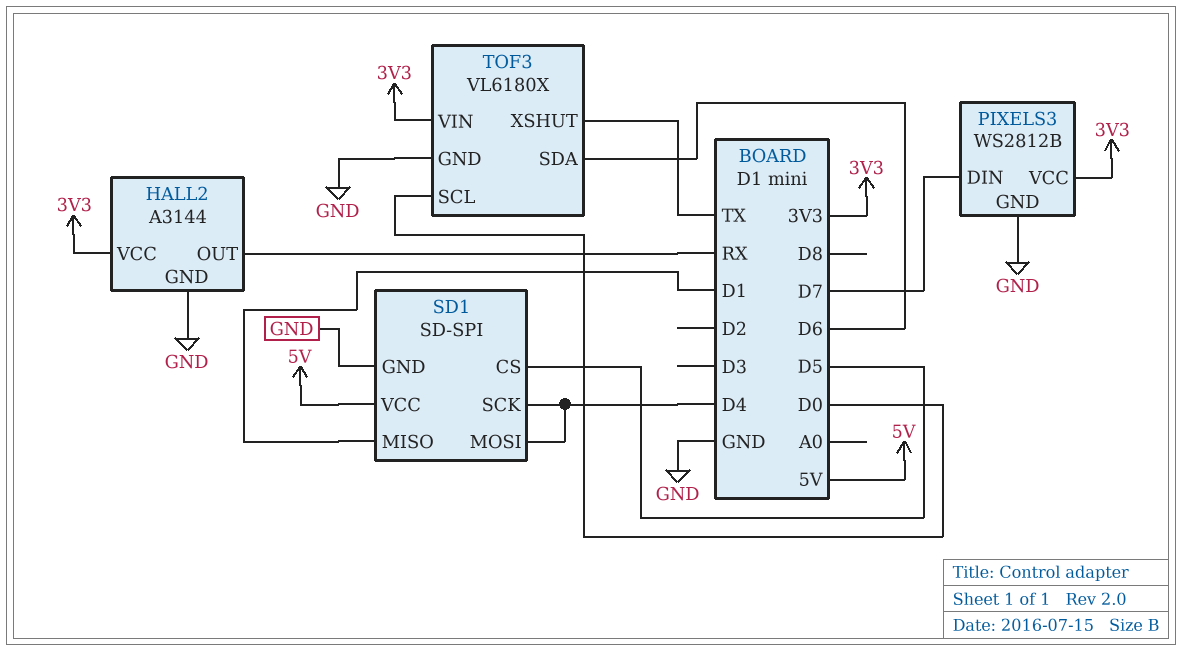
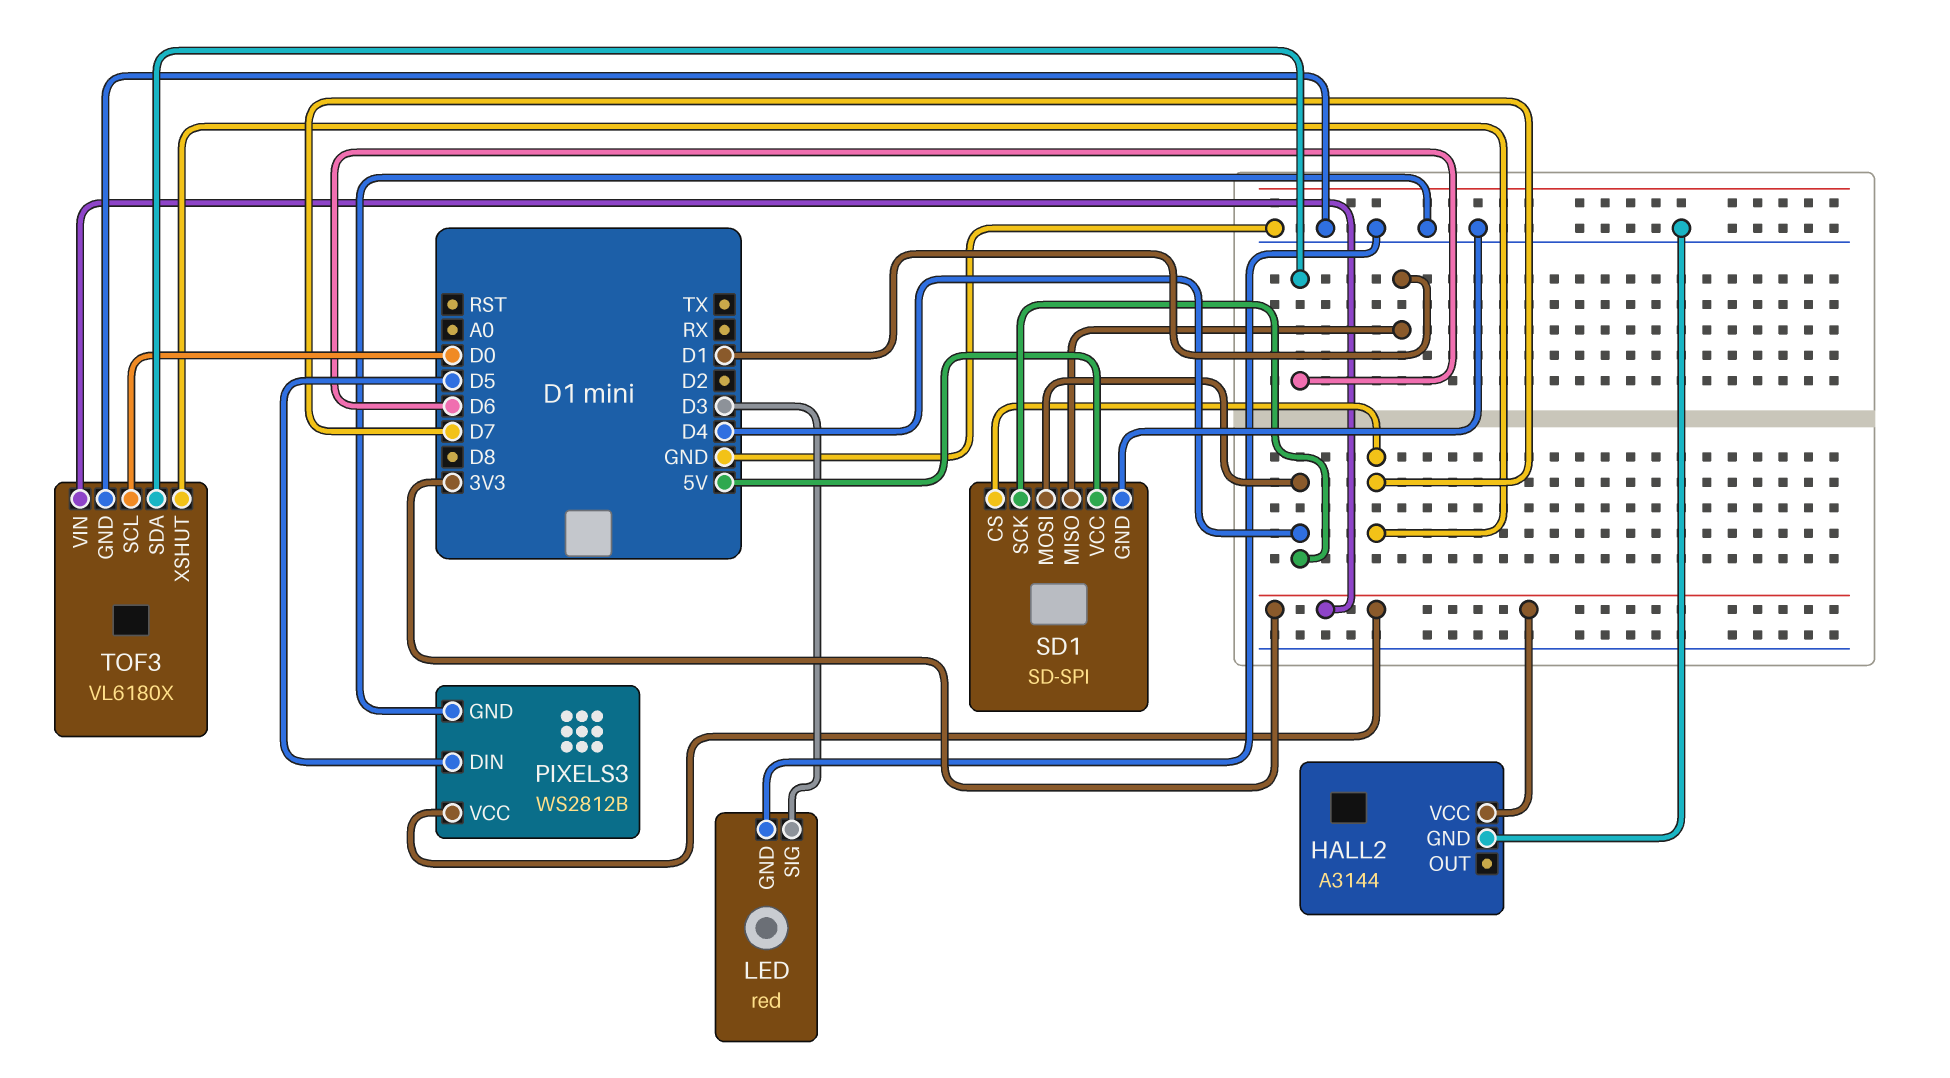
HALL2 pin OUT: RX -> none
LED: none -> red
LED pin GND: none -> GND
LED pin SIG: none -> D3
PIXELS3 pin DIN: D7 -> D5
SD1 pin CS: D5 -> D7
TOF3 pin XSHUT: TX -> D7

